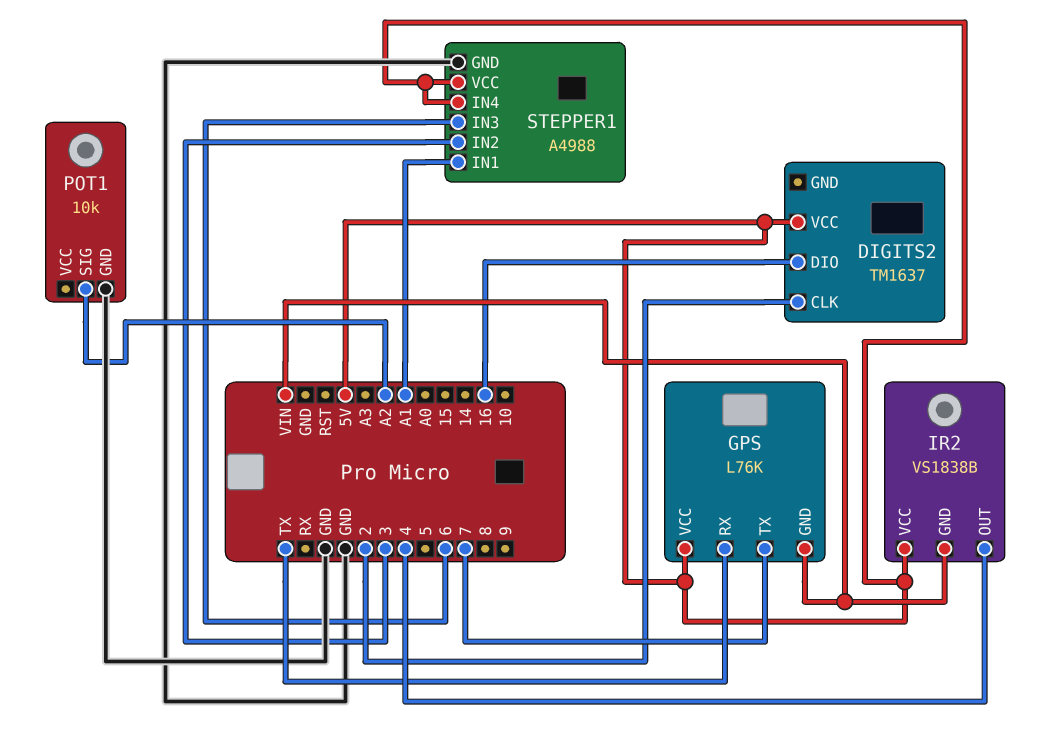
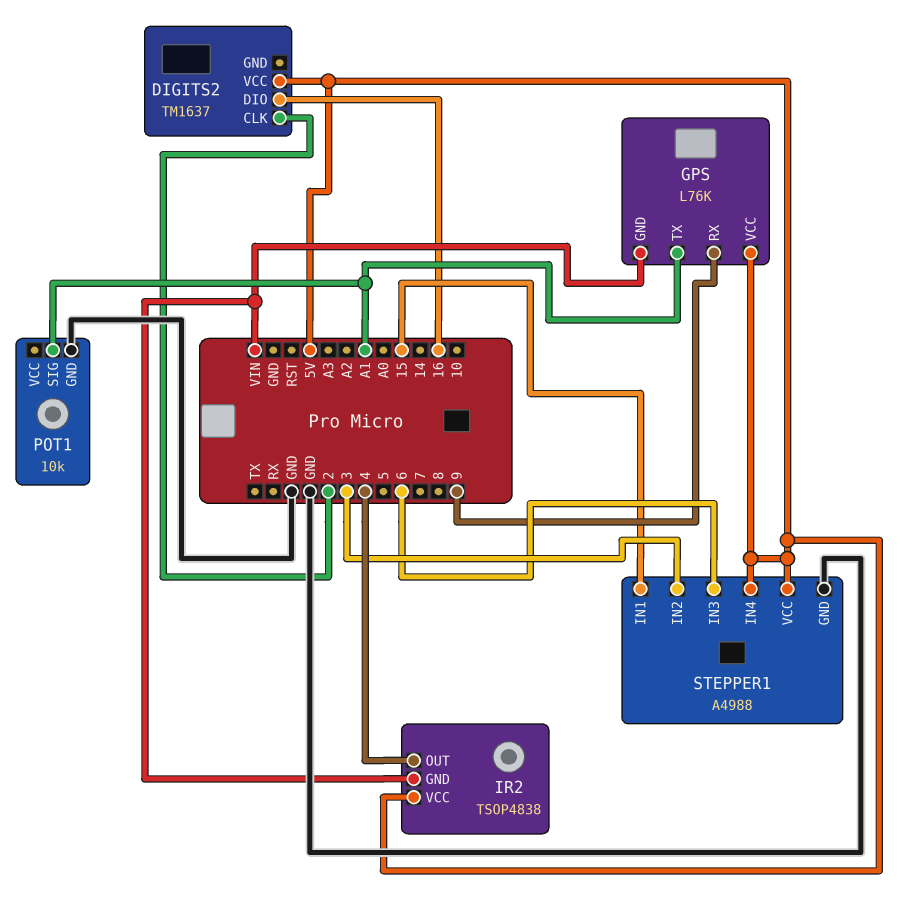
GPS pin RX: TX -> 9
GPS pin TX: 7 -> A1
IR2: VS1838B -> TSOP4838
POT1 pin SIG: A2 -> A1
STEPPER1 pin IN1: A1 -> 15

